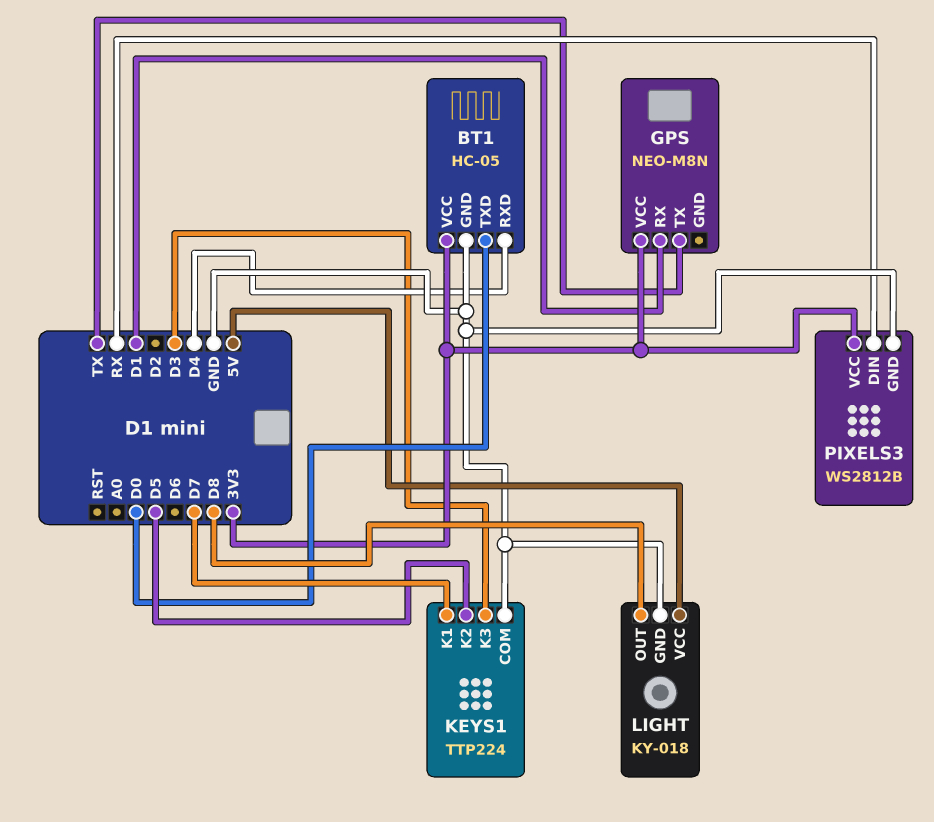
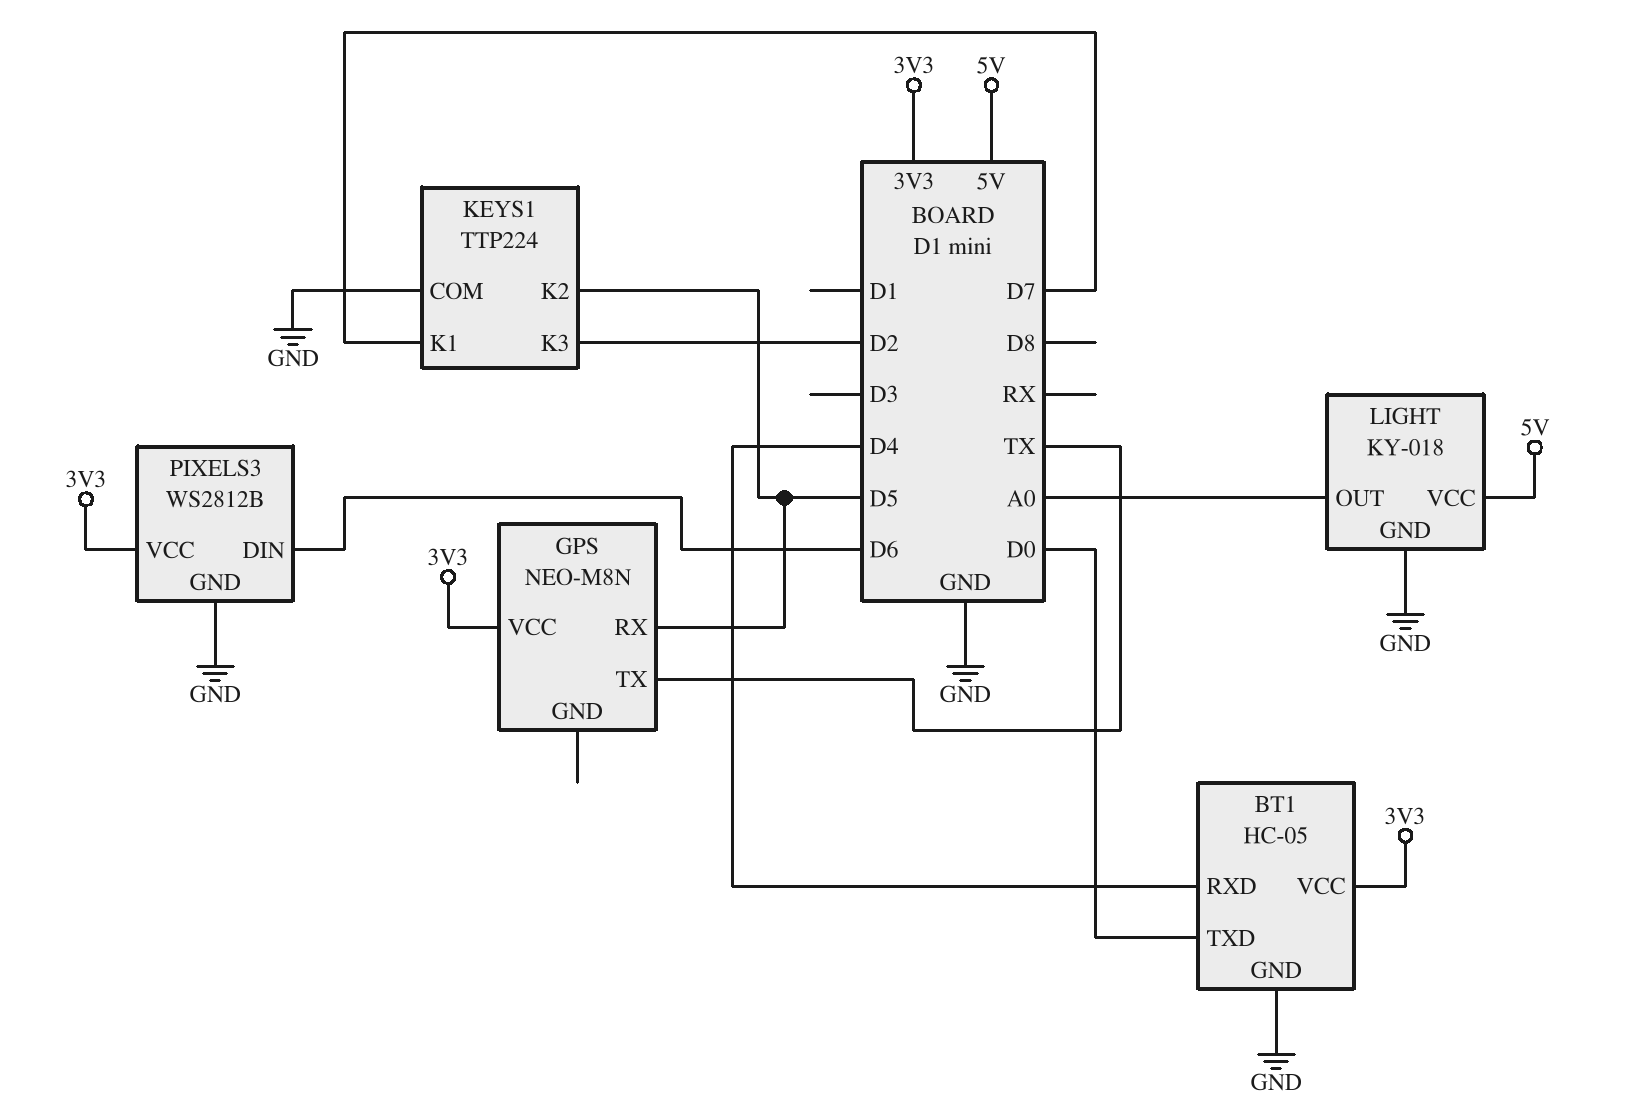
GPS pin RX: D1 -> D5
KEYS1 pin K3: D3 -> D2
LIGHT pin OUT: D8 -> A0
PIXELS3 pin DIN: RX -> D6

